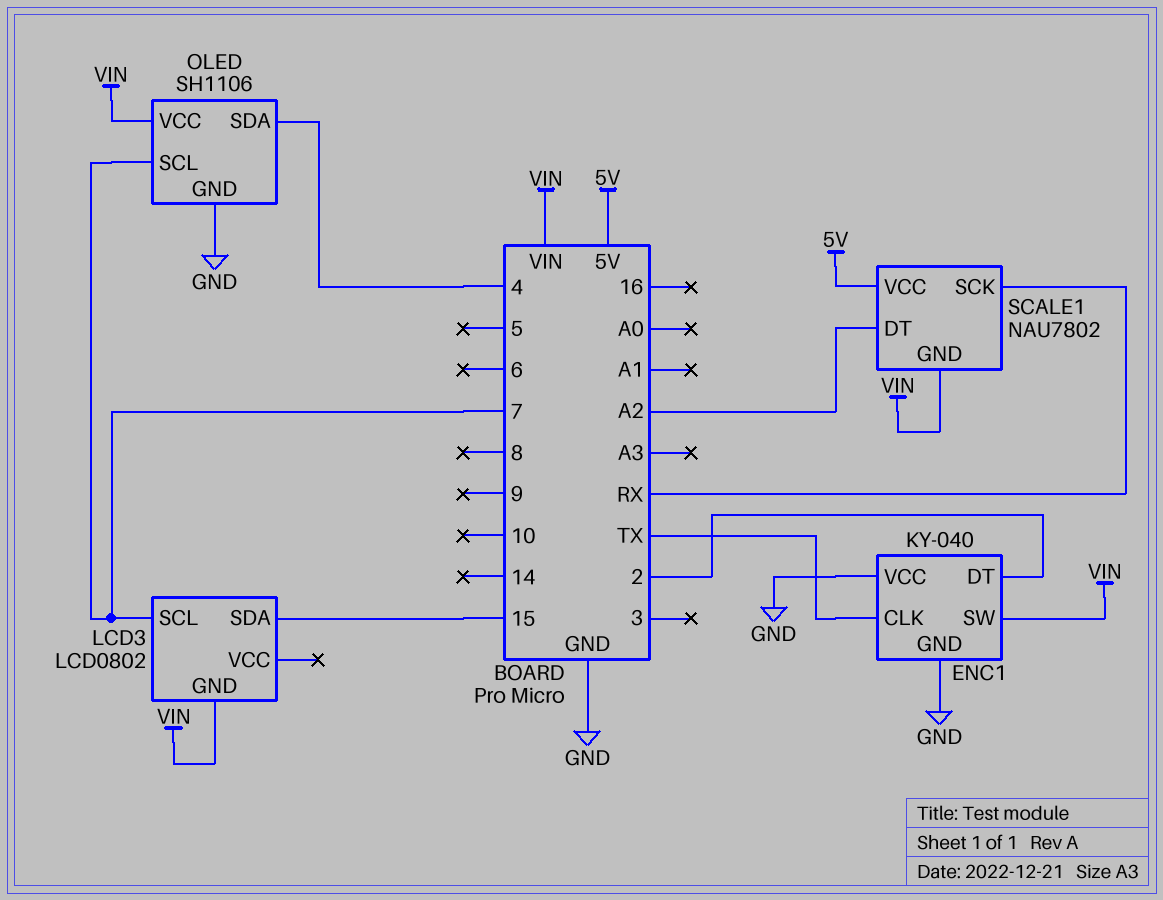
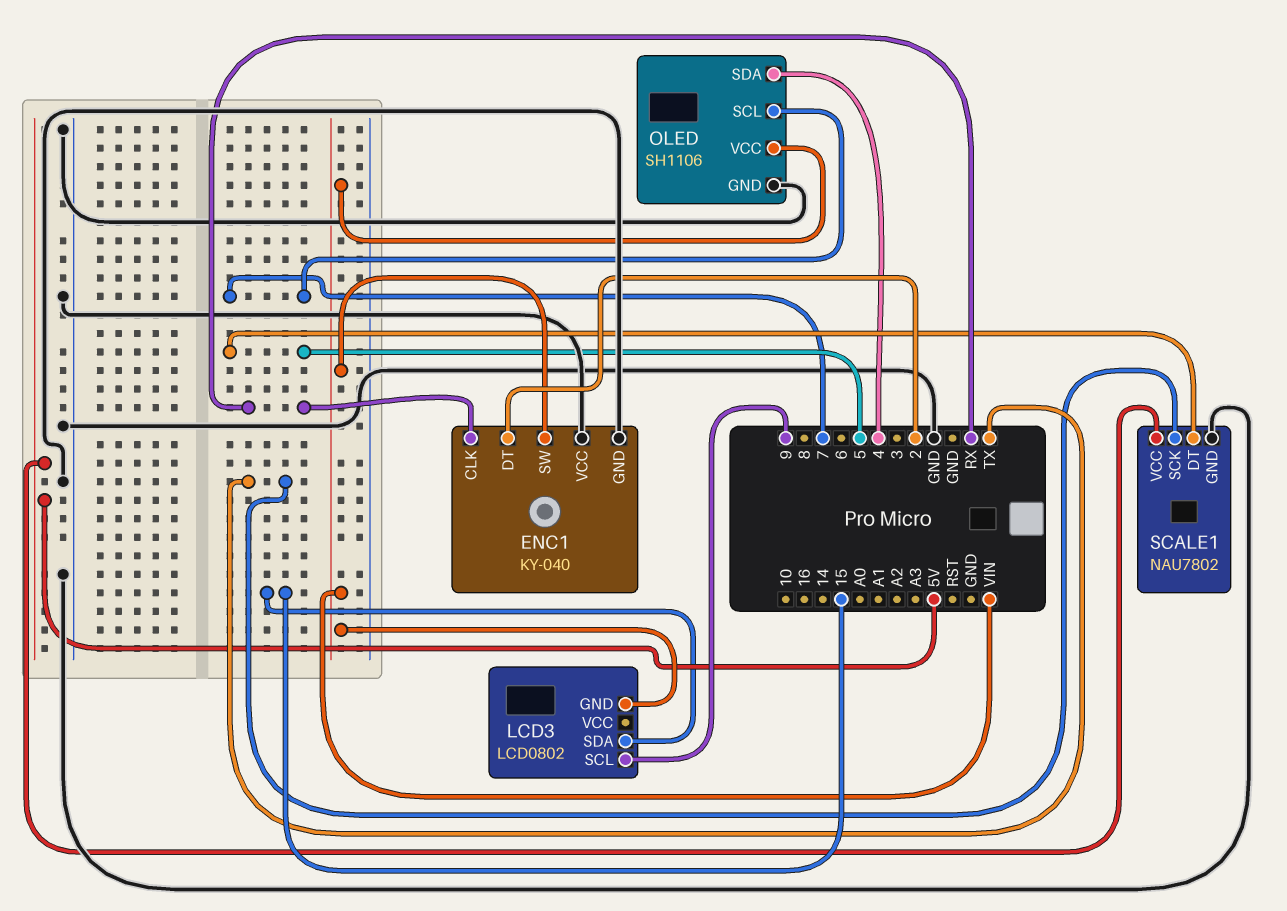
ENC1 pin CLK: TX -> RX
LCD3 pin SCL: 7 -> 9
SCALE1 pin DT: A2 -> 5
SCALE1 pin GND: VIN -> GND
SCALE1 pin SCK: RX -> TX

